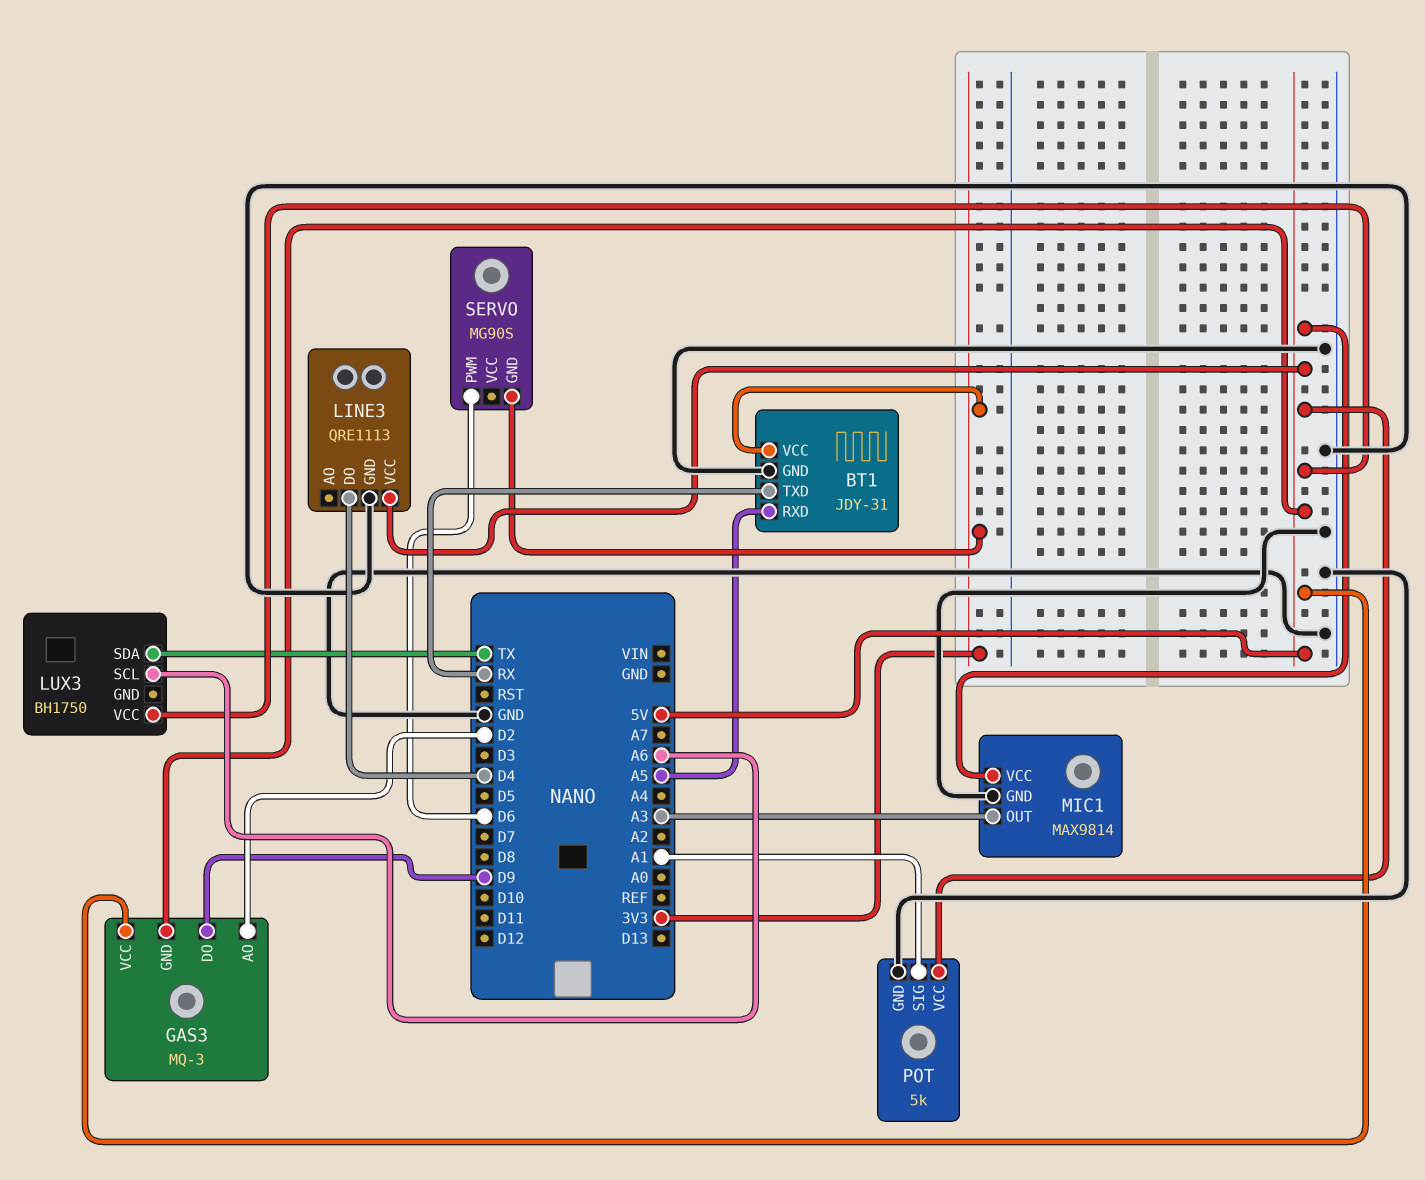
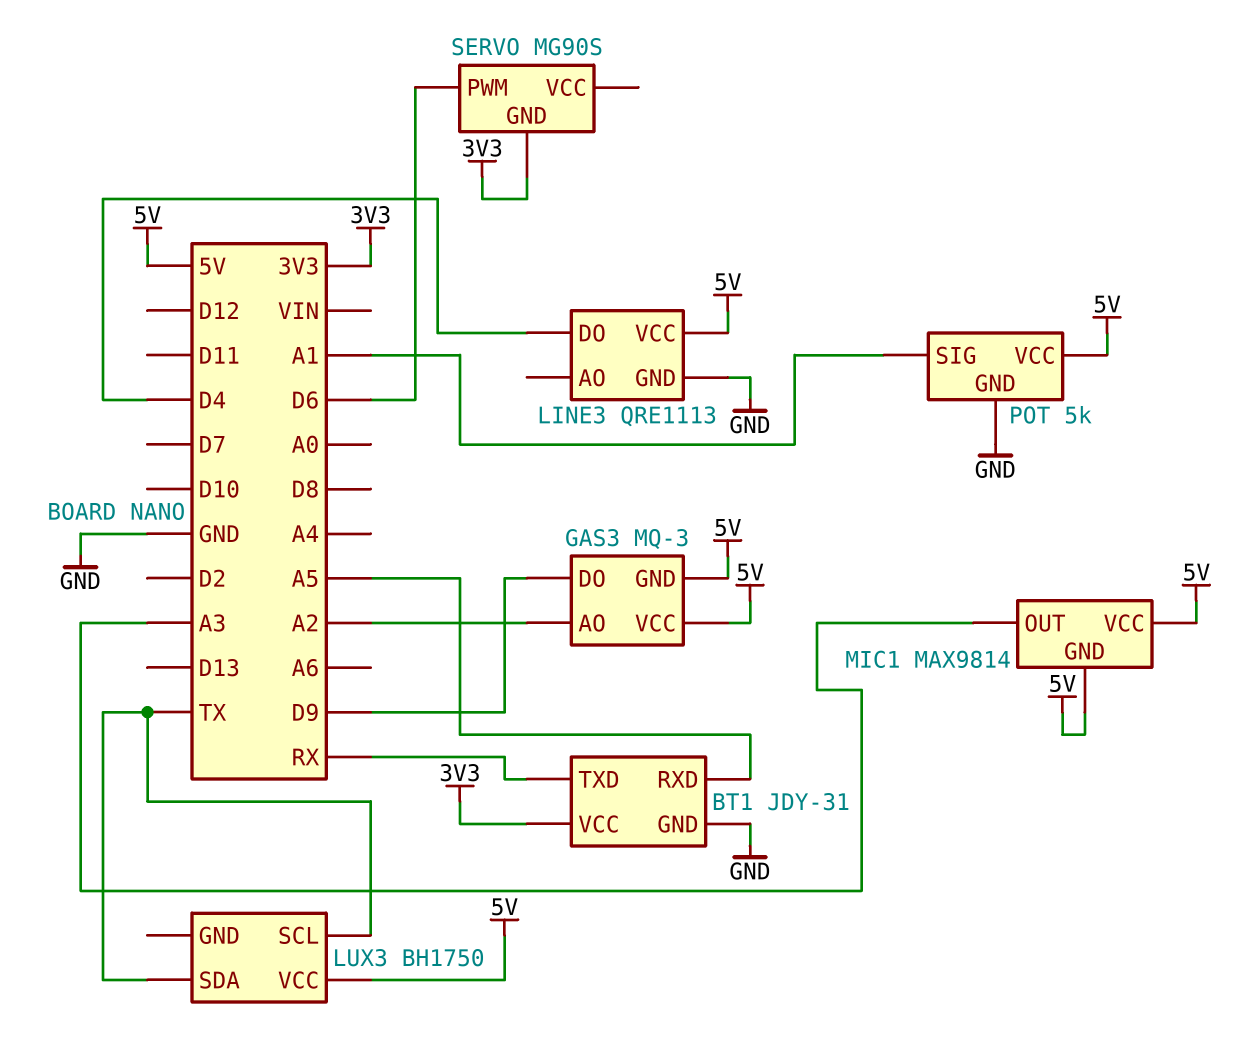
GAS3 pin AO: D2 -> A2
LUX3 pin SCL: A6 -> TX
MIC1 pin GND: GND -> 5V

